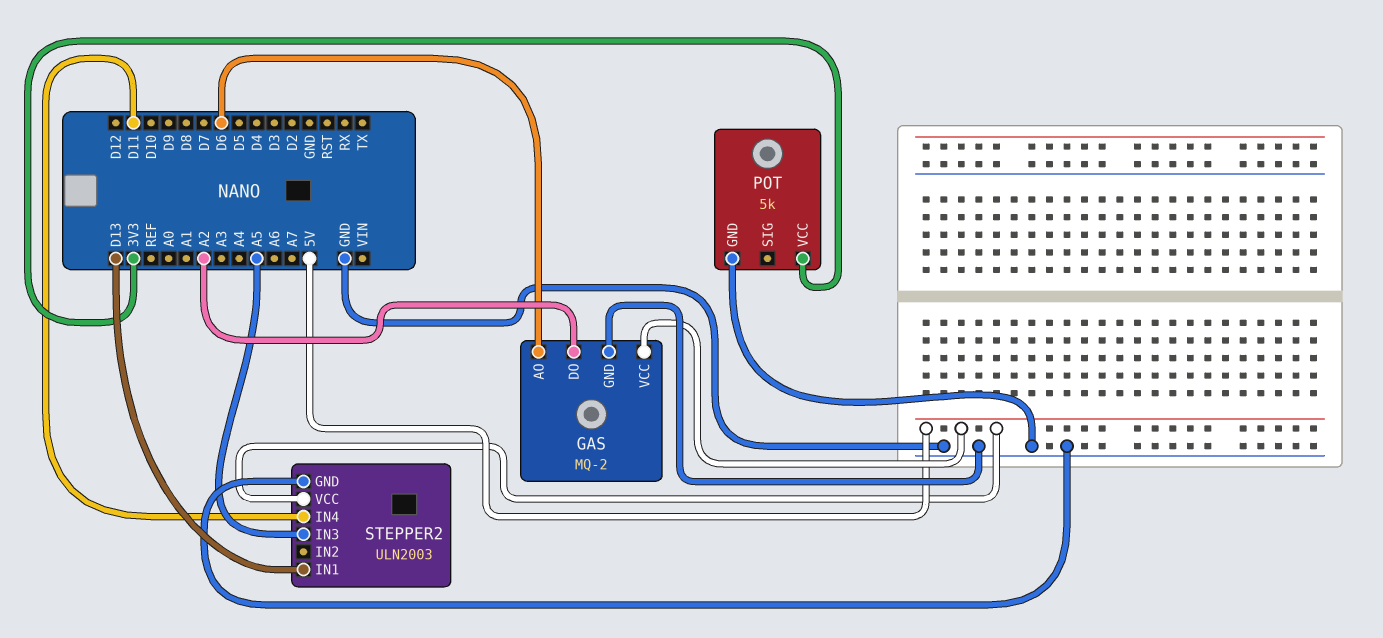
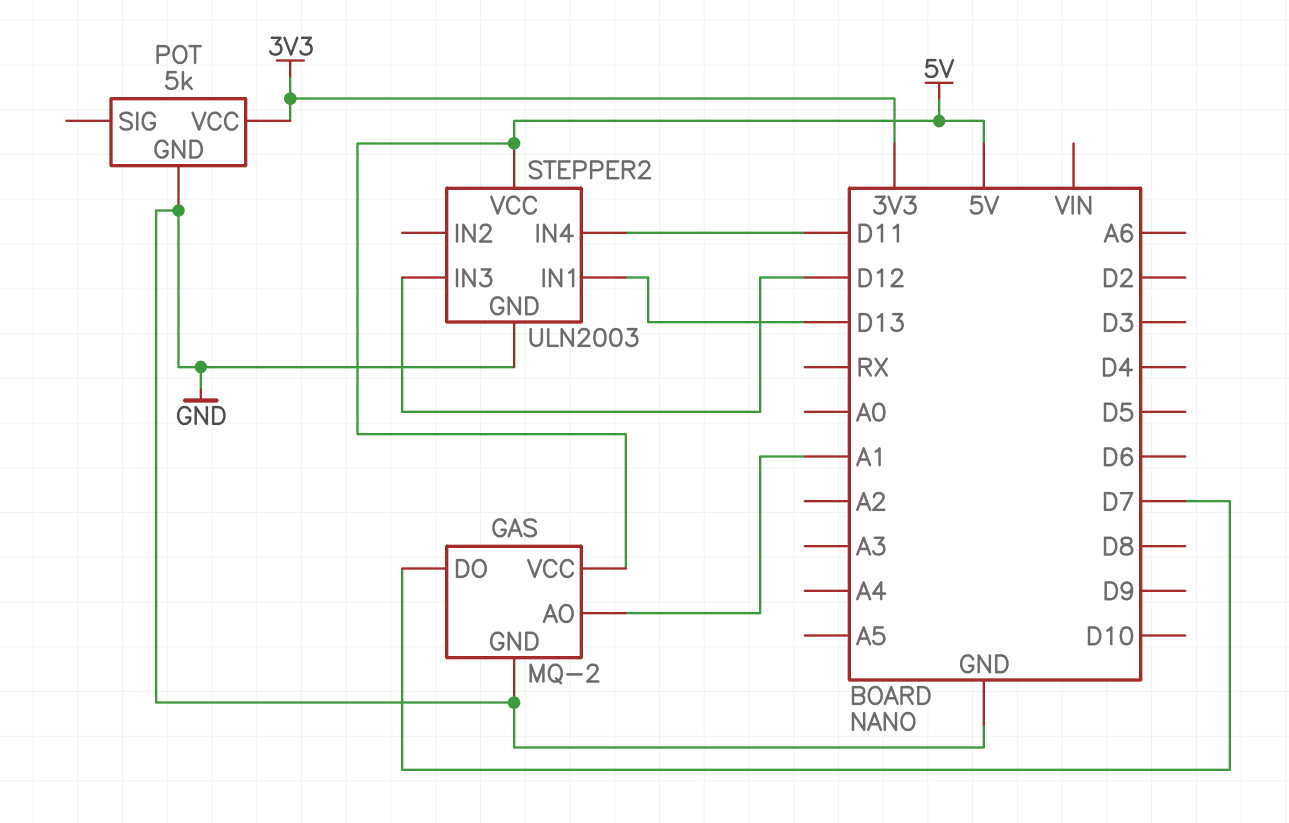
GAS pin AO: D6 -> A1
GAS pin DO: A2 -> D7
STEPPER2 pin IN3: A5 -> D12

